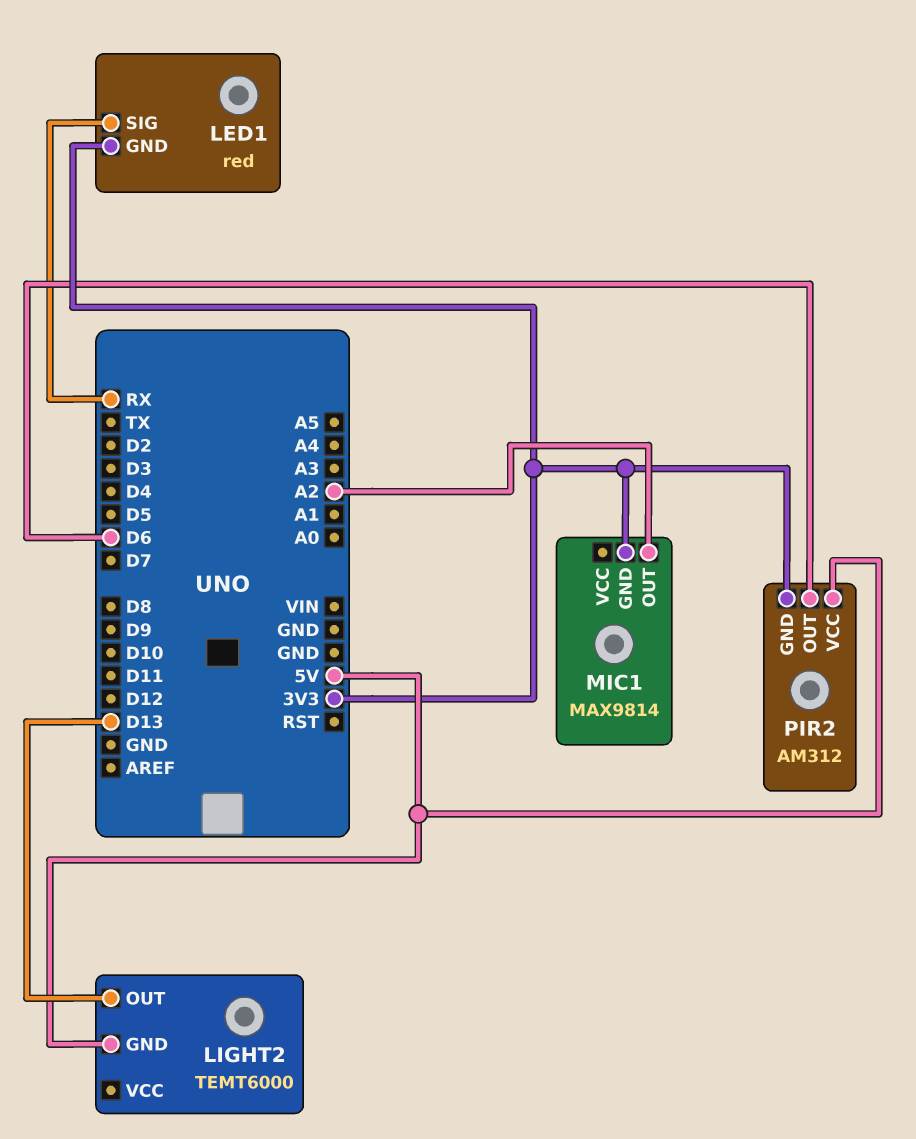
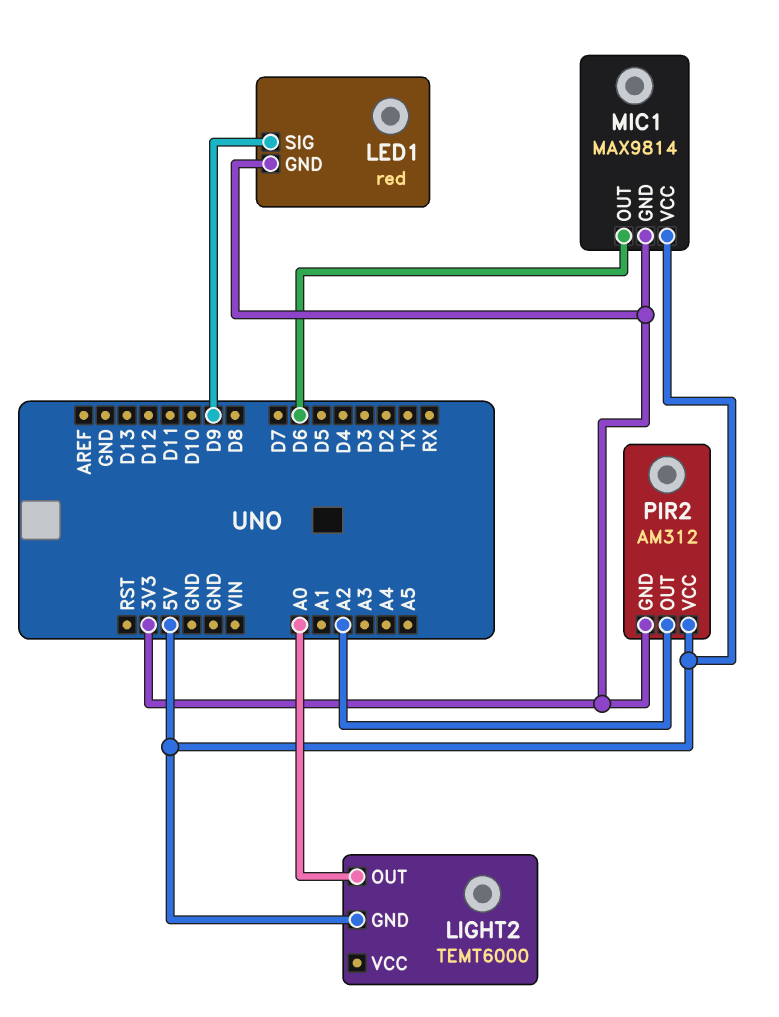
LED1 pin SIG: RX -> D9
LIGHT2 pin OUT: D13 -> A0
MIC1 pin OUT: A2 -> D6
MIC1 pin VCC: none -> 5V
PIR2 pin OUT: D6 -> A2

